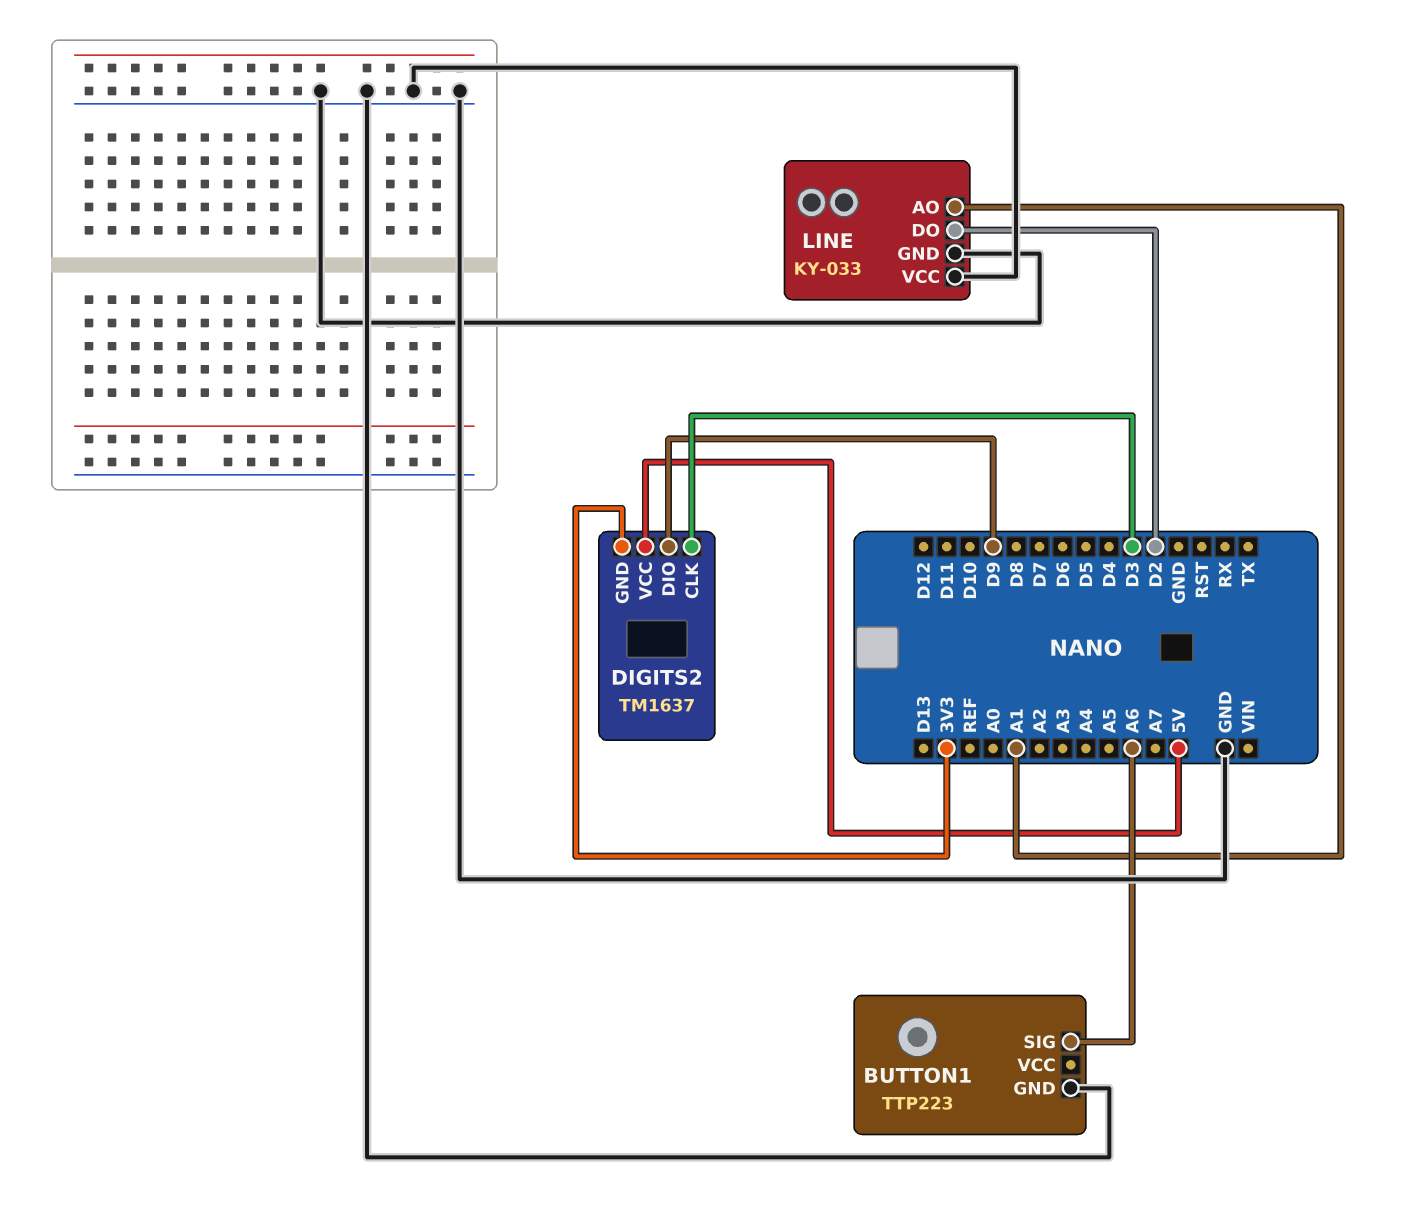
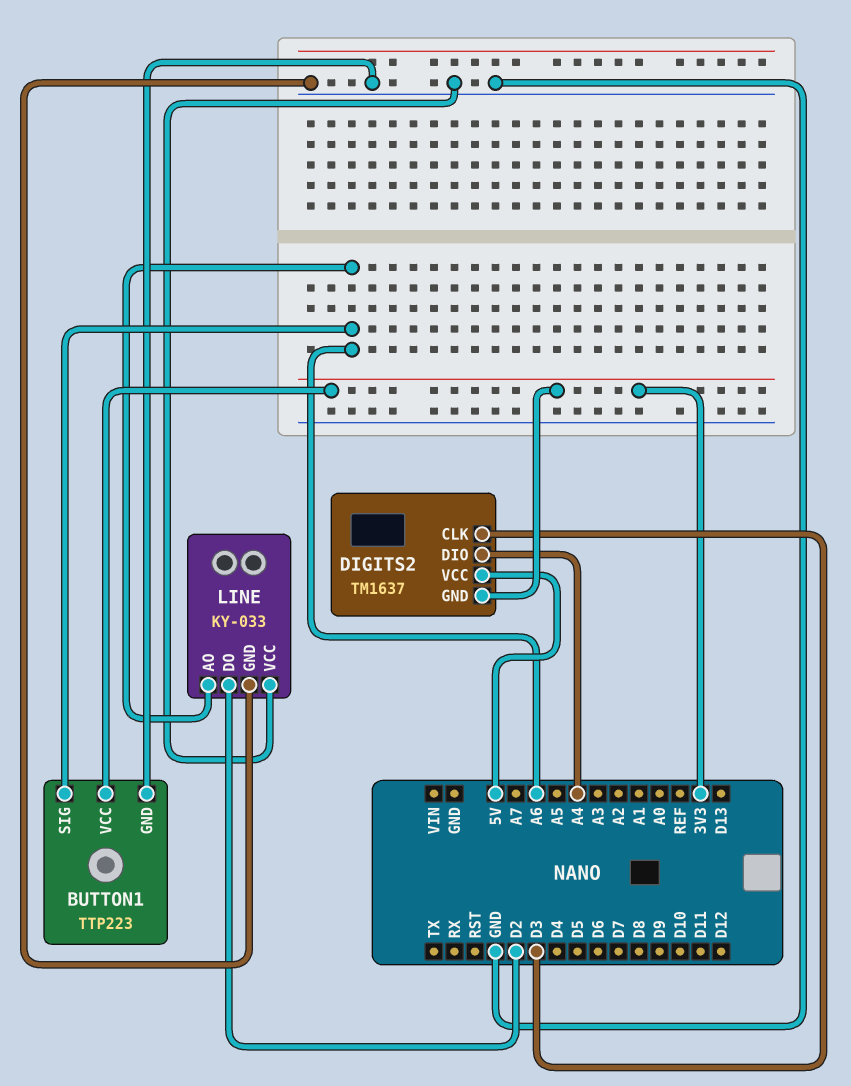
BUTTON1 pin VCC: none -> 3V3
DIGITS2 pin DIO: D9 -> A4
LINE pin AO: A1 -> A6

